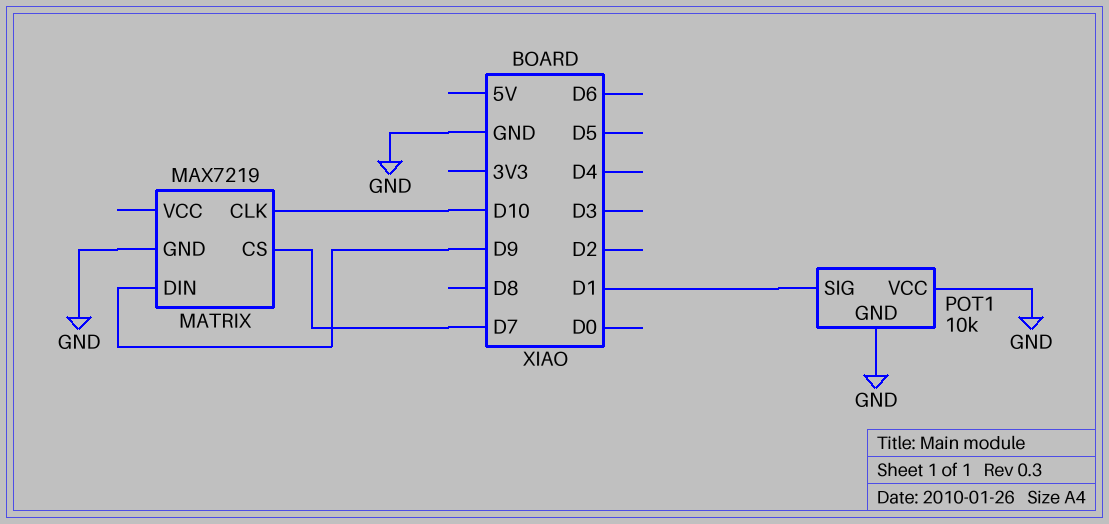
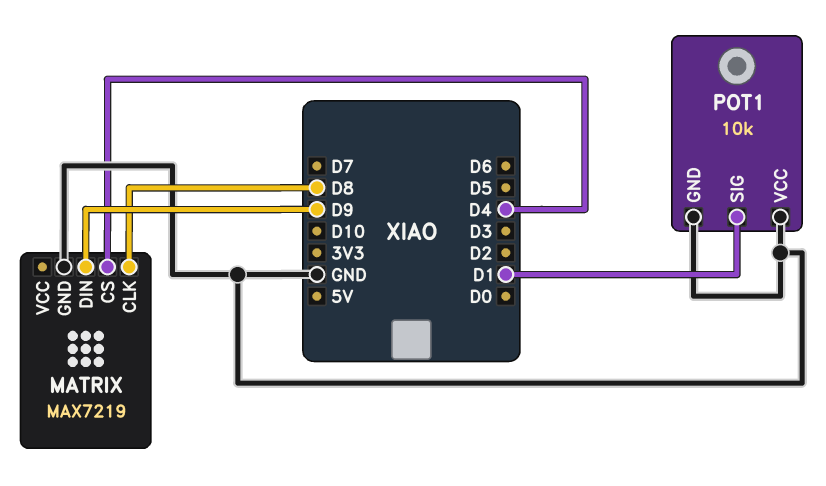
MATRIX pin CLK: D10 -> D8
MATRIX pin CS: D7 -> D4

